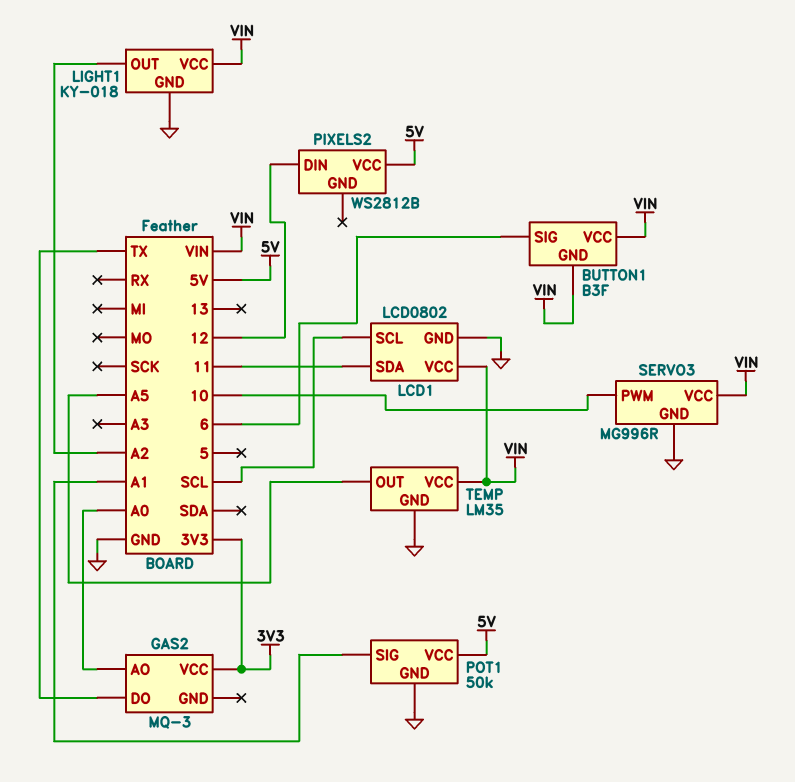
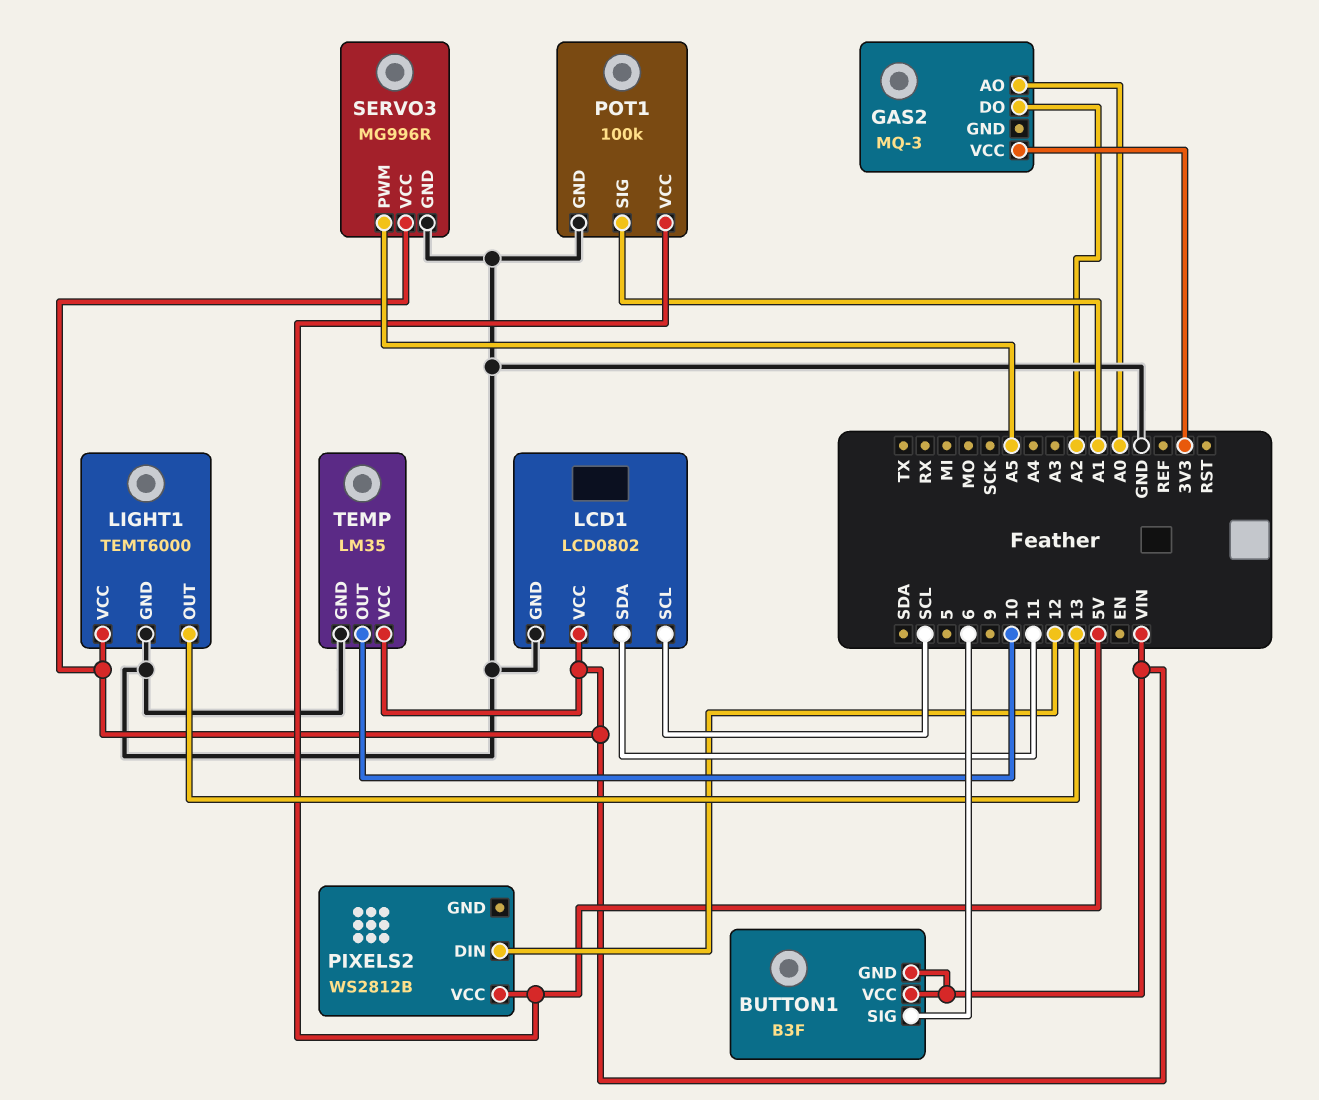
GAS2 pin DO: TX -> A2
LIGHT1: KY-018 -> TEMT6000
LIGHT1 pin OUT: A2 -> 13
POT1: 50k -> 100k
SERVO3 pin PWM: 10 -> A5
TEMP pin OUT: A5 -> 10

